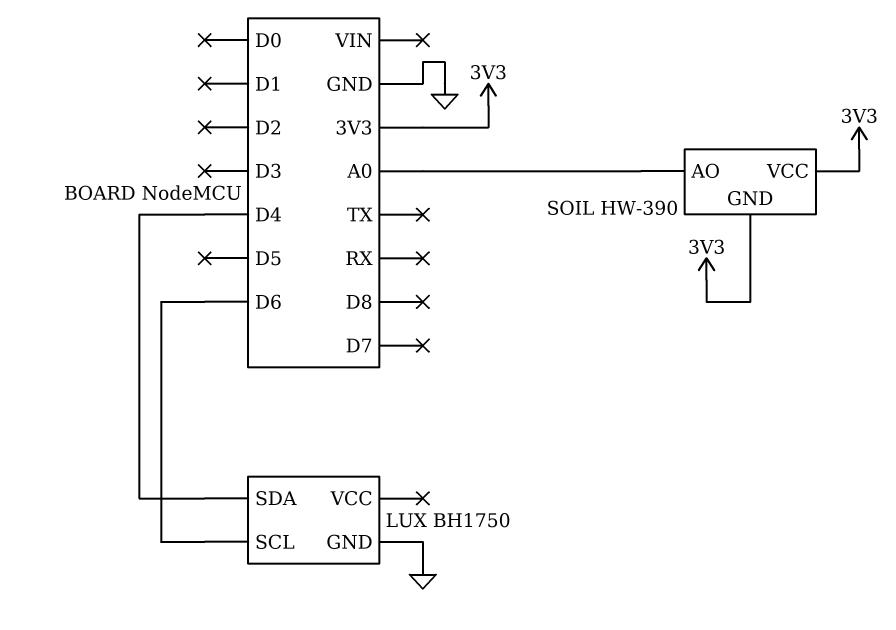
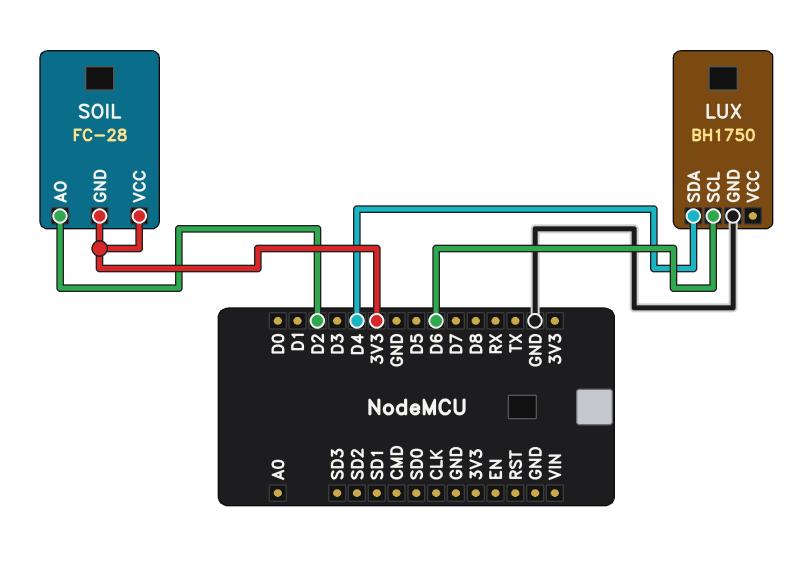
SOIL: HW-390 -> FC-28
SOIL pin AO: A0 -> D2

